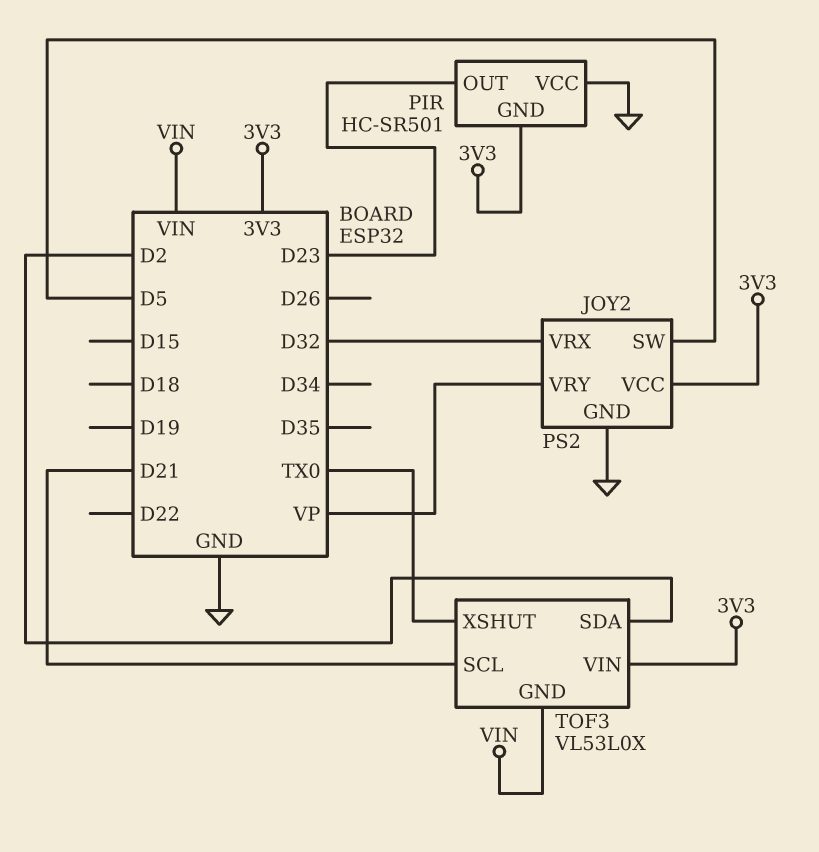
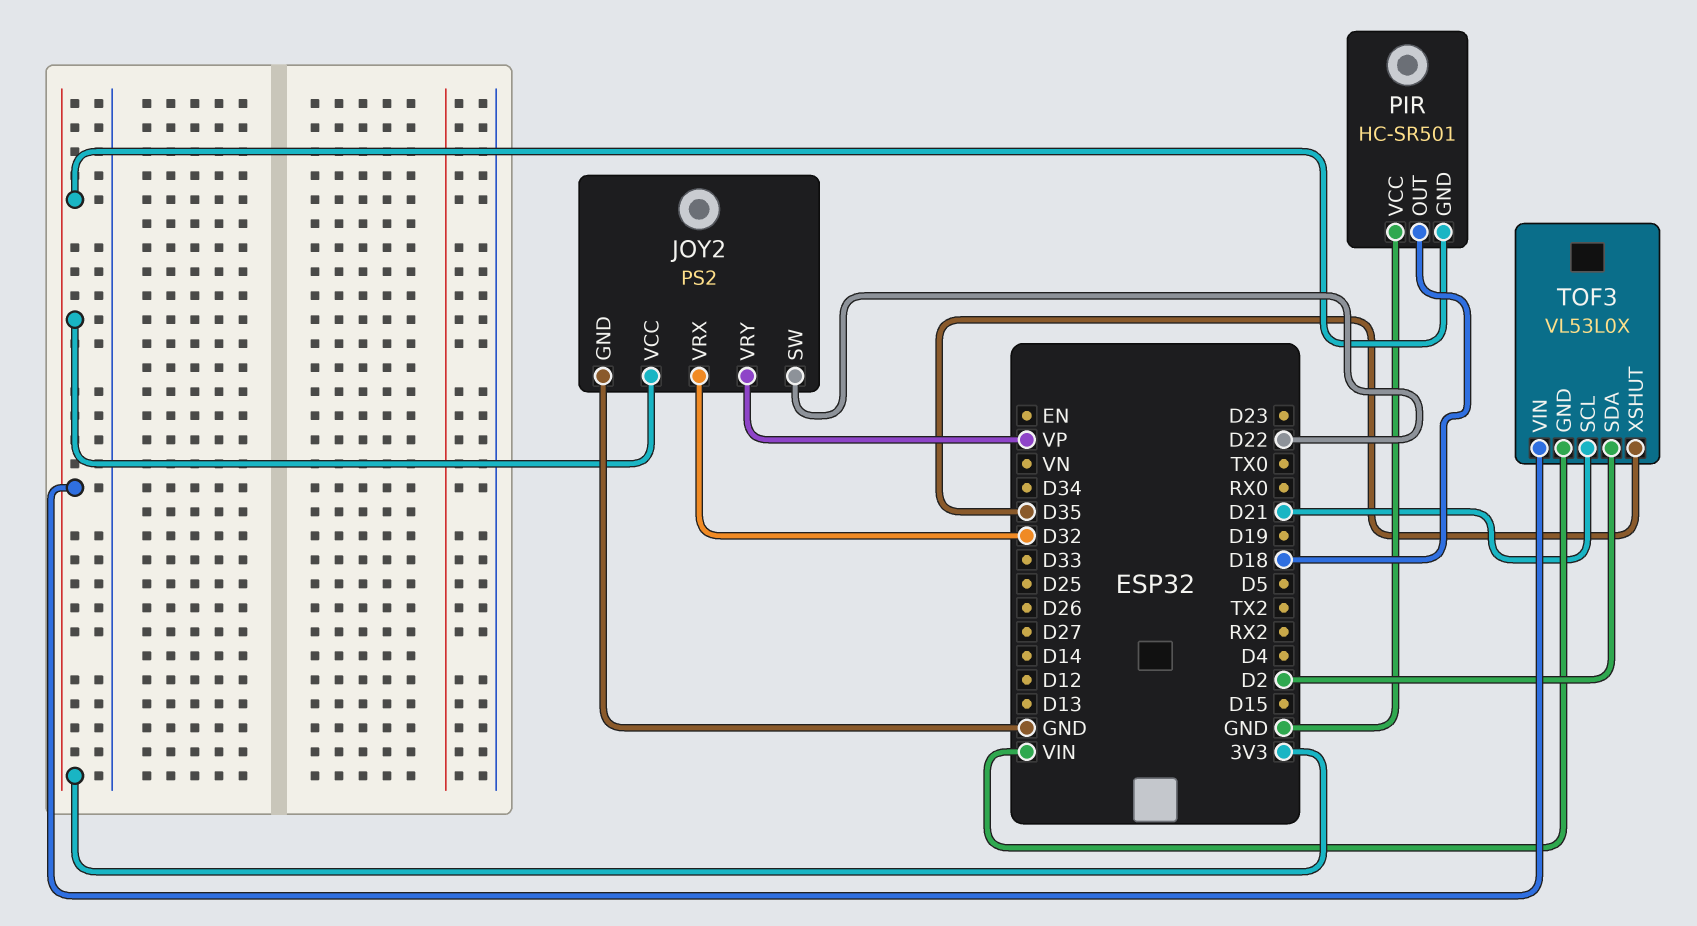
JOY2 pin SW: D5 -> D22
PIR pin OUT: D23 -> D18
TOF3 pin XSHUT: TX0 -> D35

